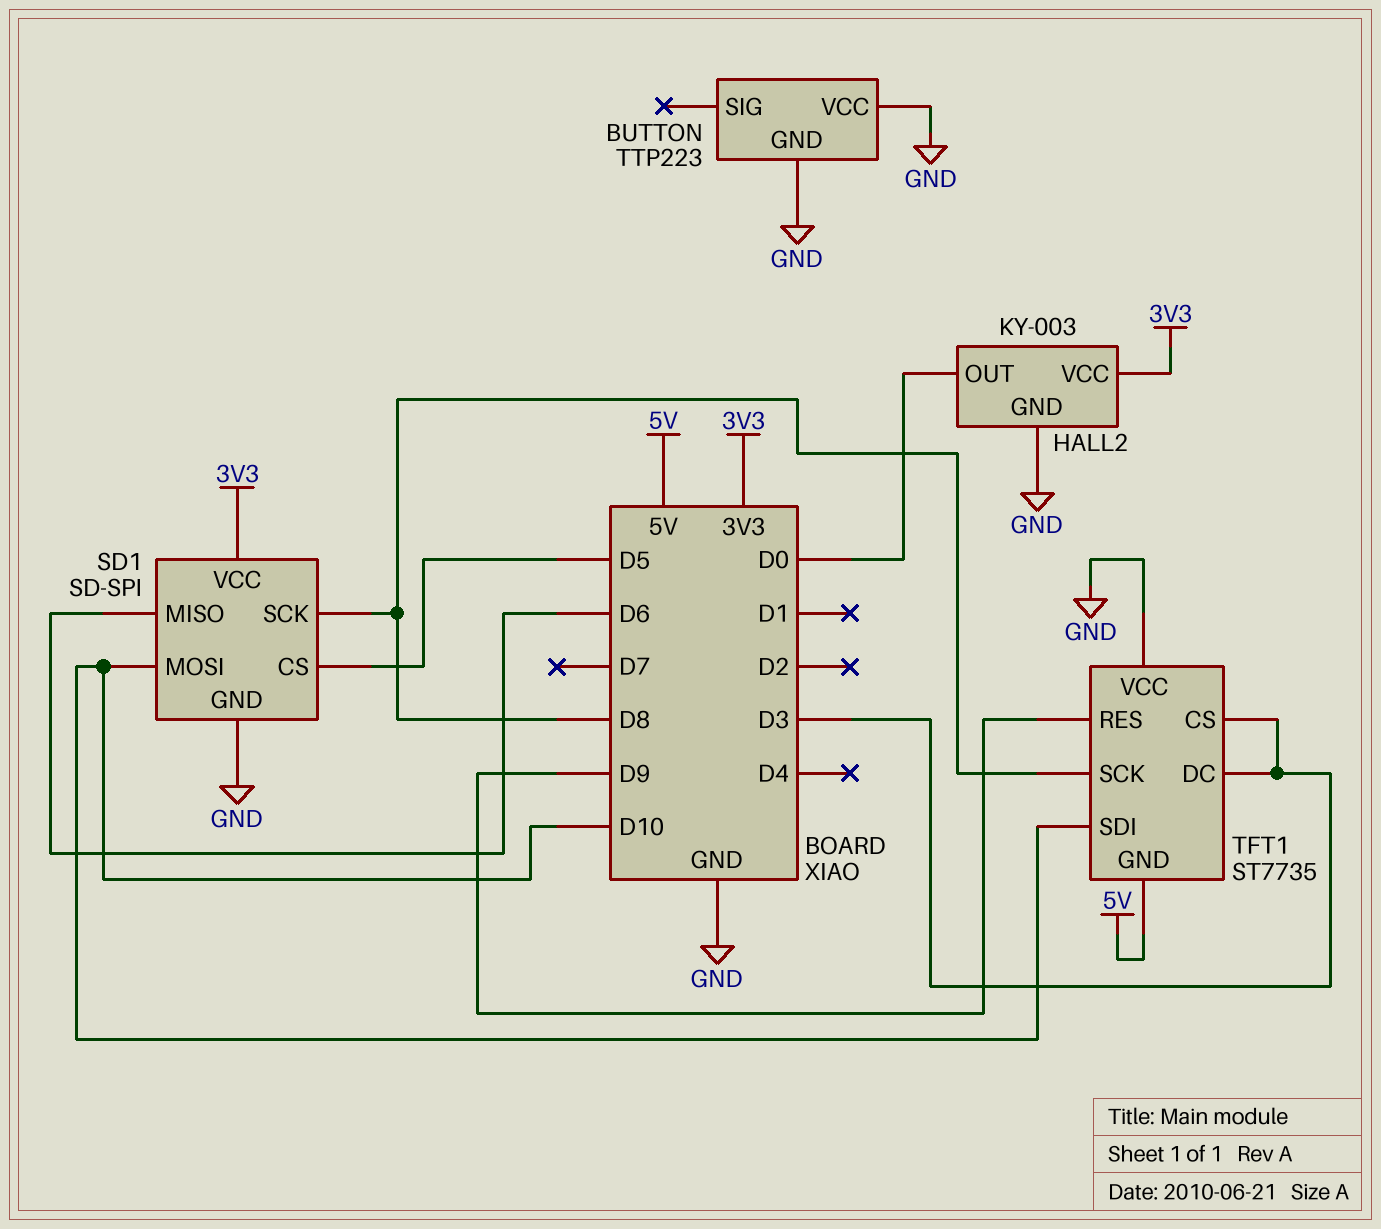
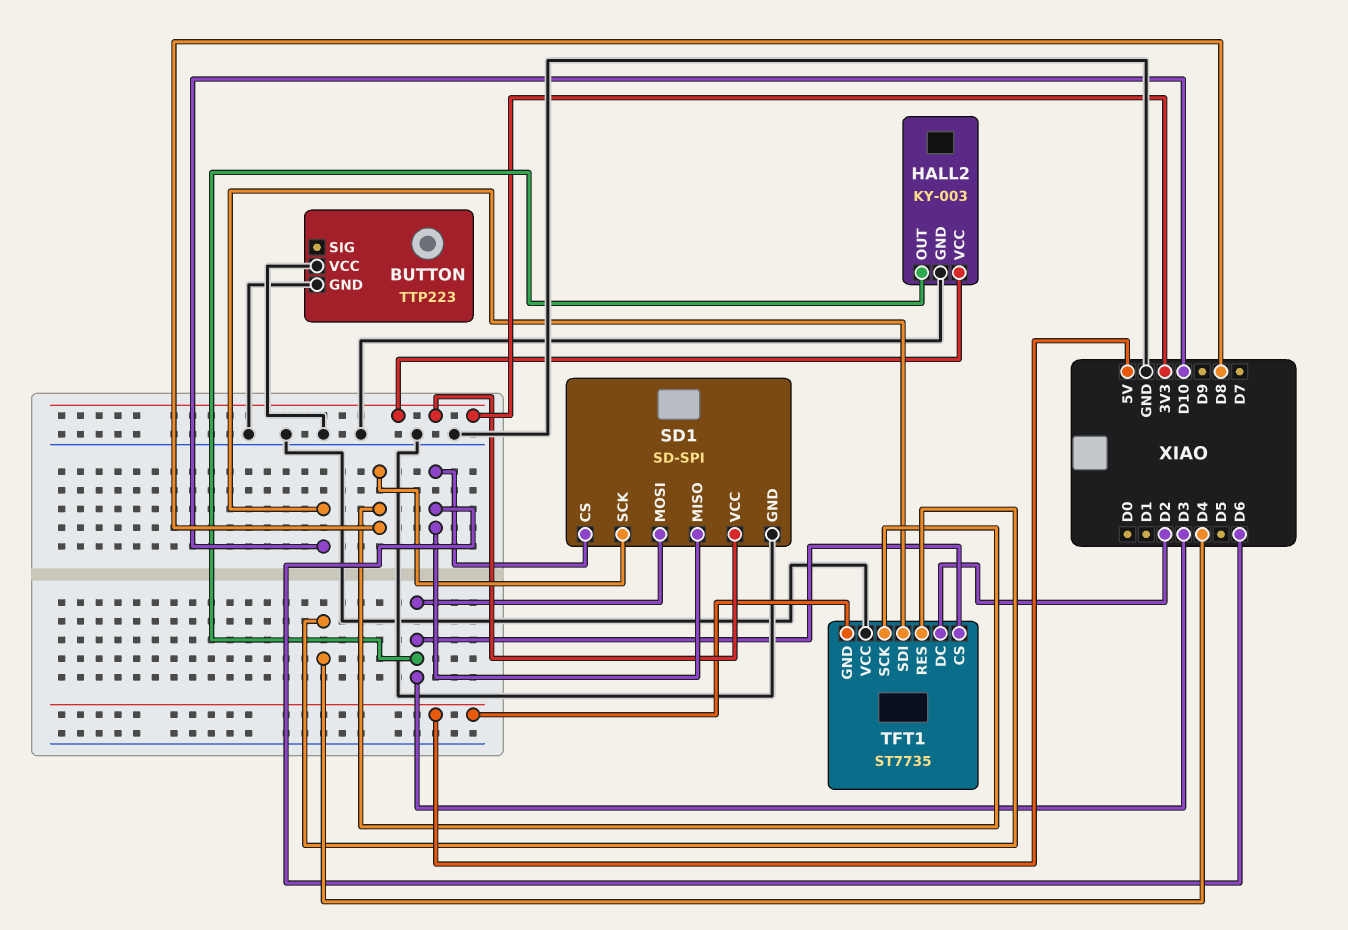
HALL2 pin OUT: D0 -> D3
SD1 pin CS: D5 -> D6
SD1 pin MOSI: D10 -> D3
TFT1 pin DC: D3 -> D2
TFT1 pin RES: D9 -> D4

